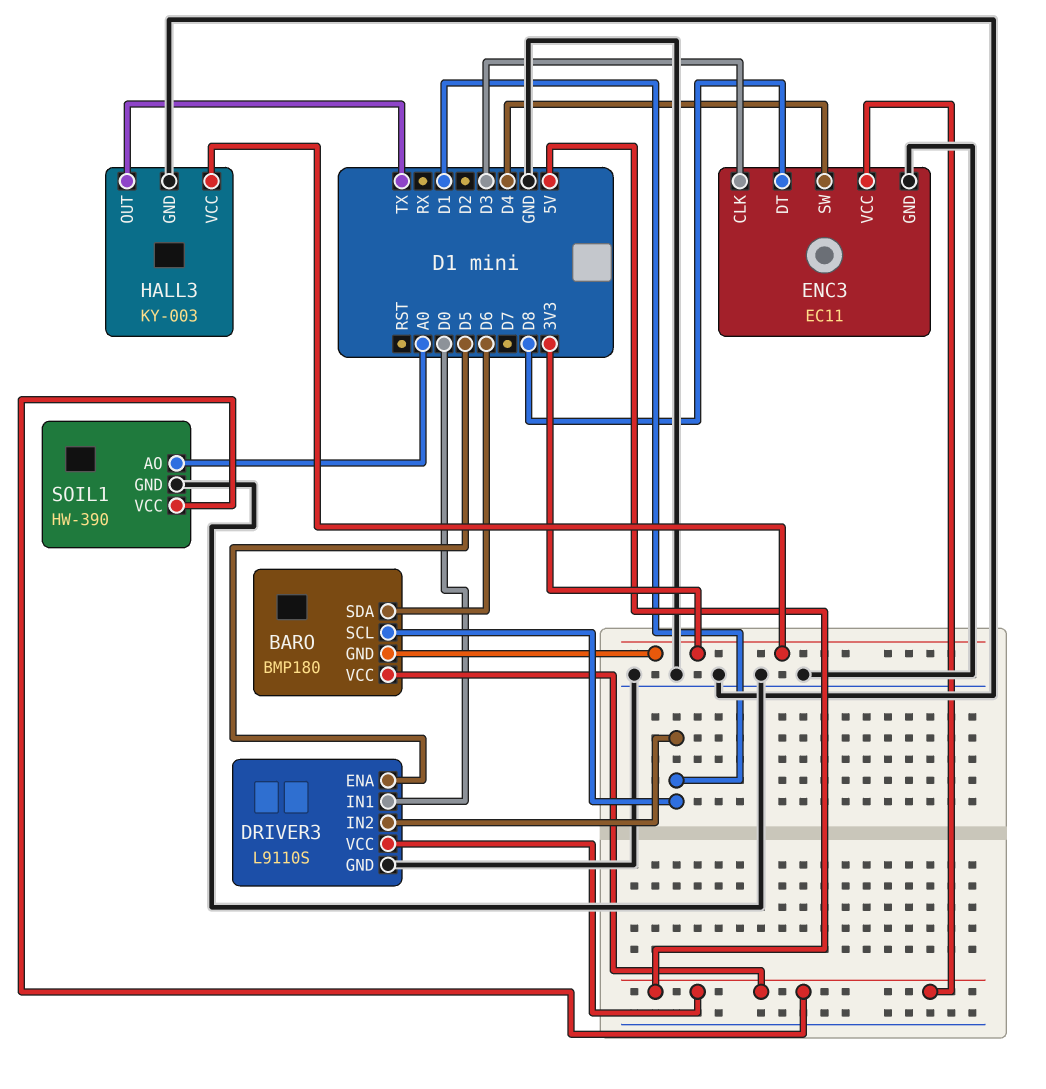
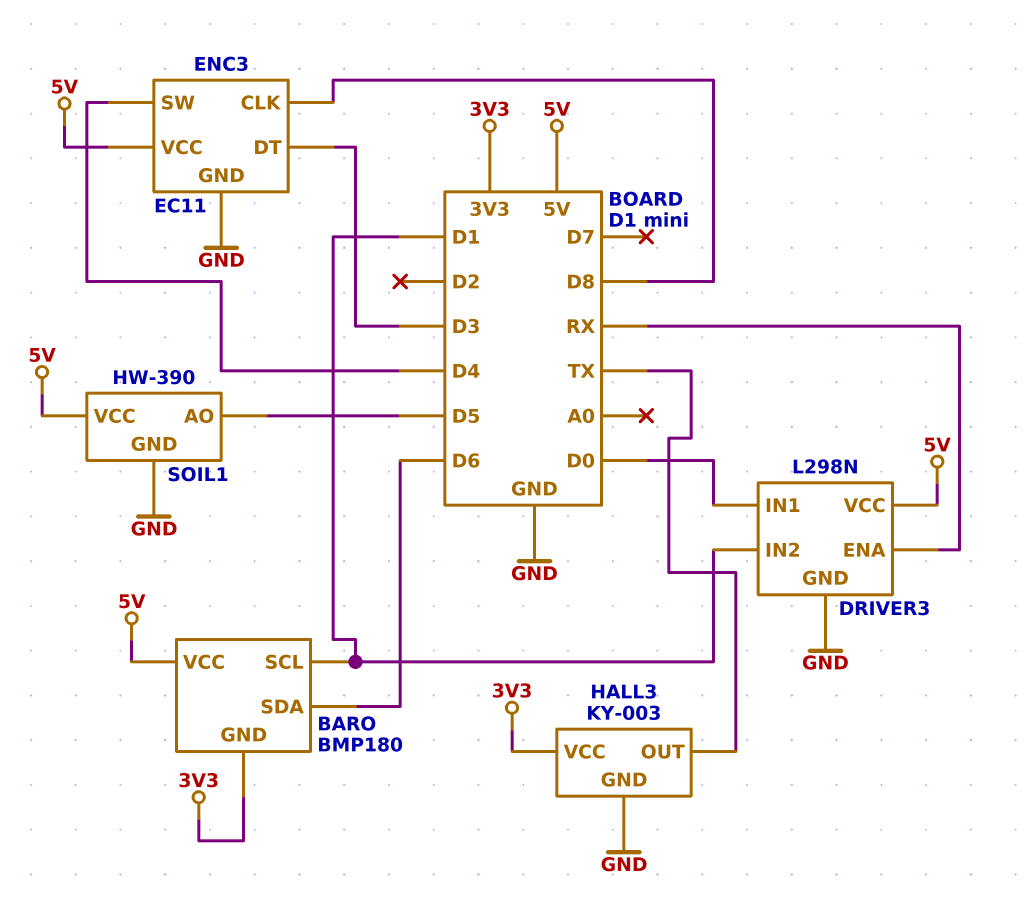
DRIVER3: L9110S -> L298N
DRIVER3 pin ENA: D5 -> RX
ENC3 pin CLK: D3 -> D8
ENC3 pin DT: D8 -> D3
SOIL1 pin AO: A0 -> D5

